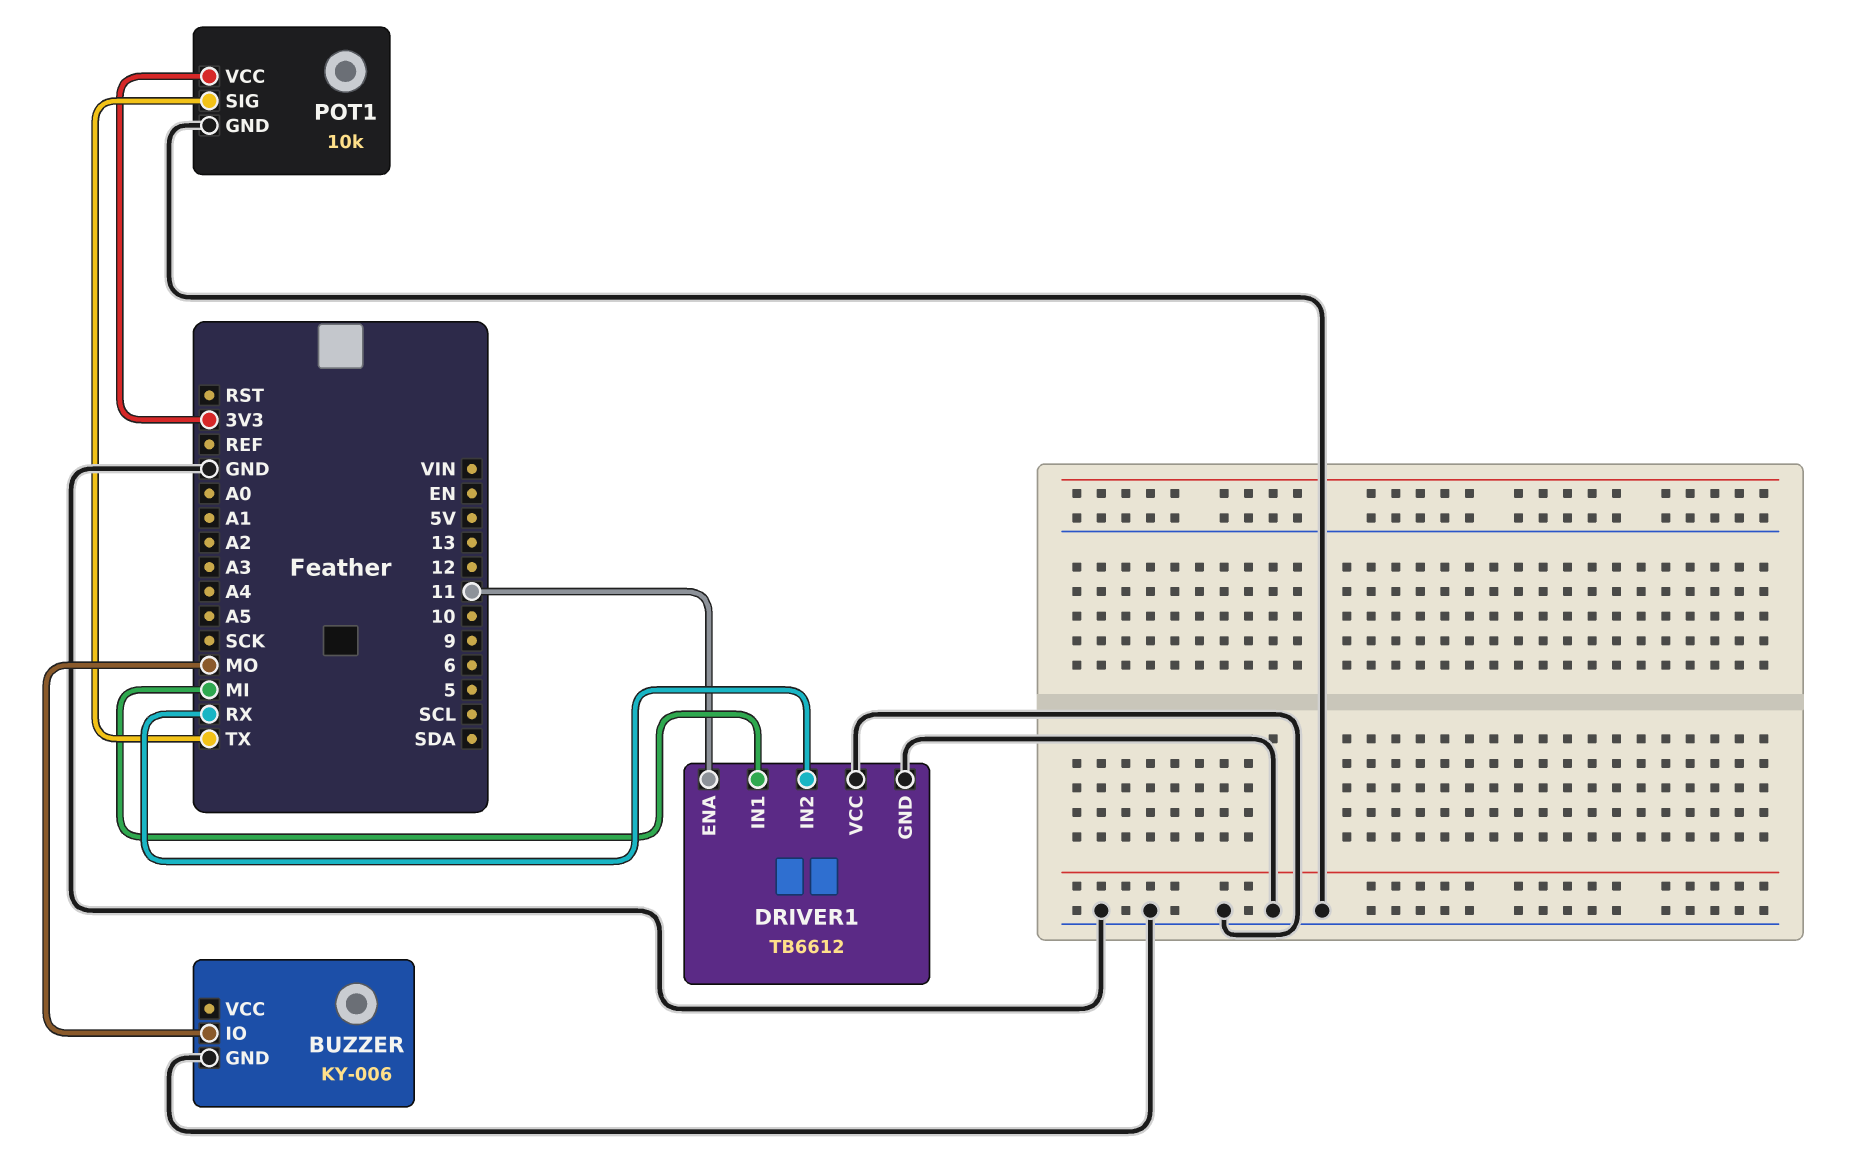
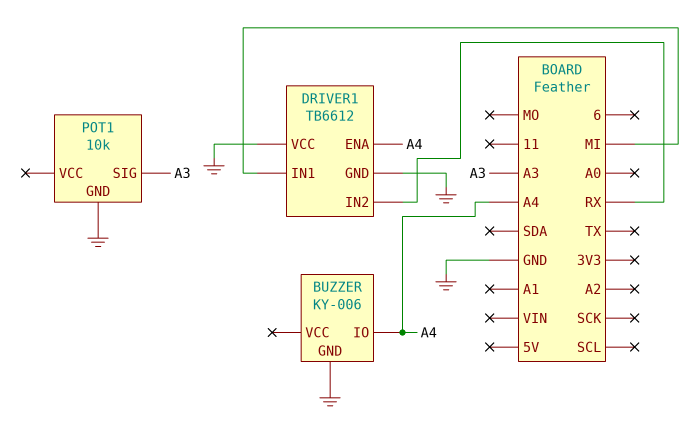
BUZZER pin IO: MO -> A4
DRIVER1 pin ENA: 11 -> A4
POT1 pin SIG: TX -> A3
POT1 pin VCC: 3V3 -> none

